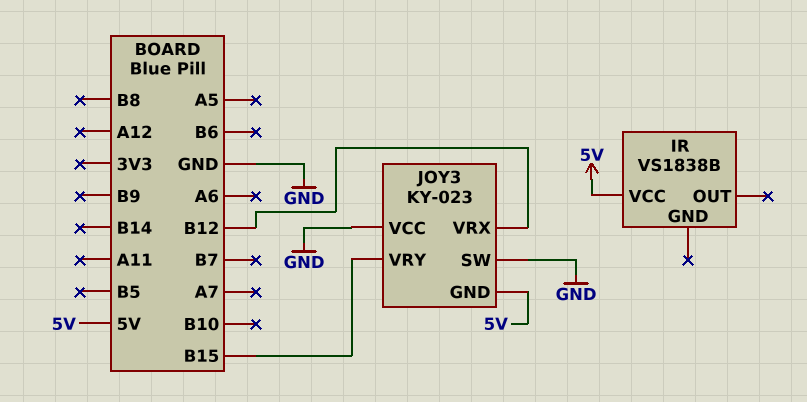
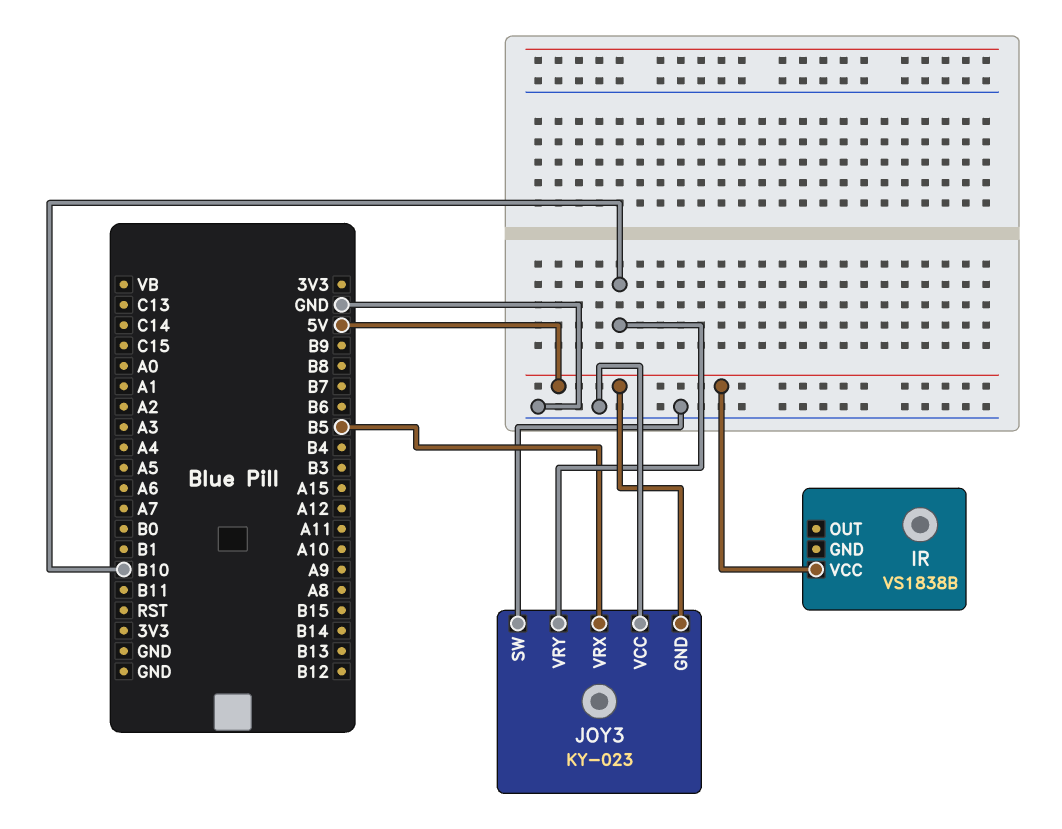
JOY3 pin VRX: B12 -> B5
JOY3 pin VRY: B15 -> B10

